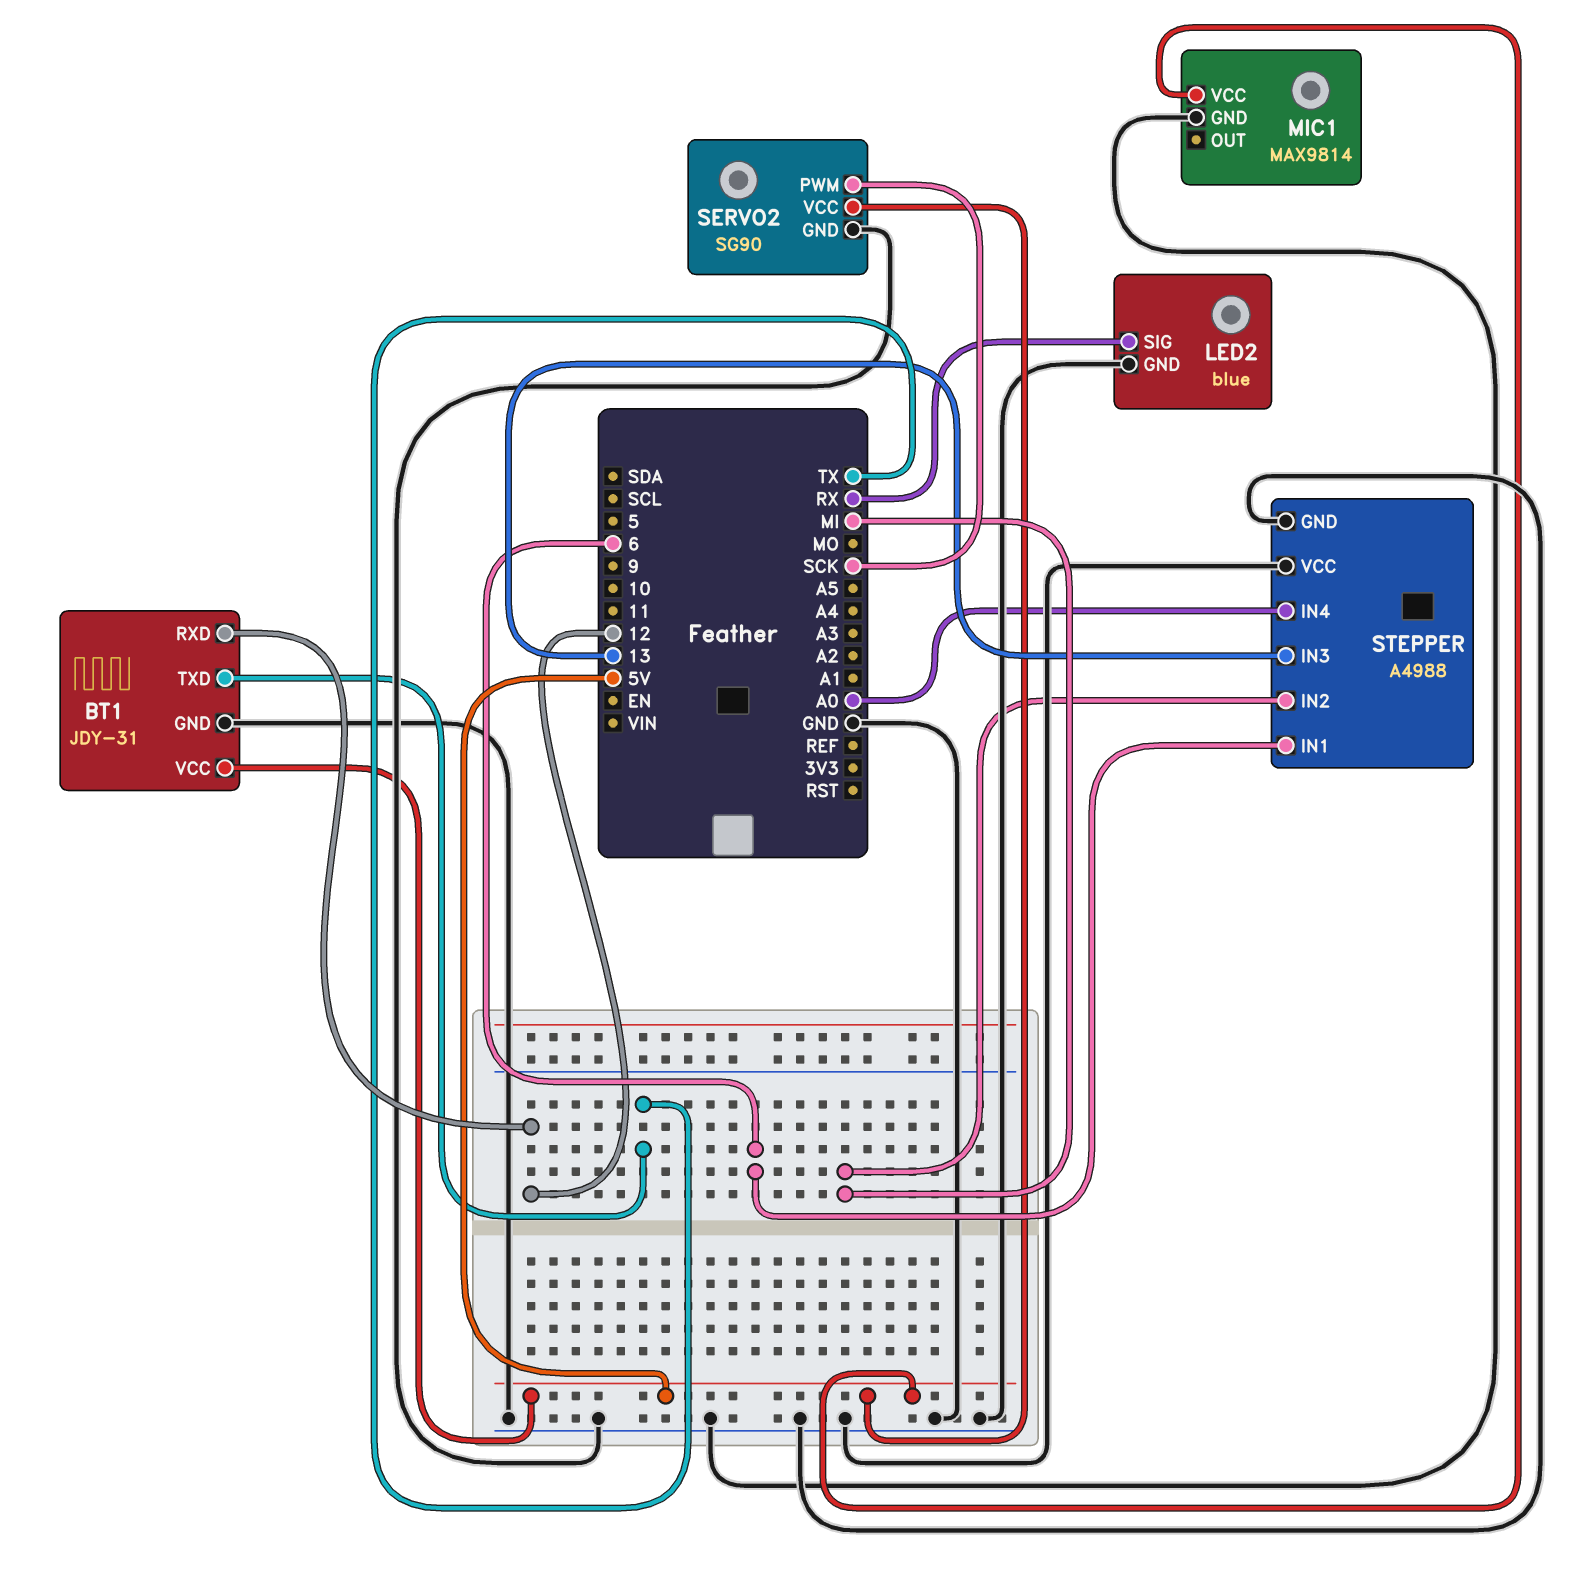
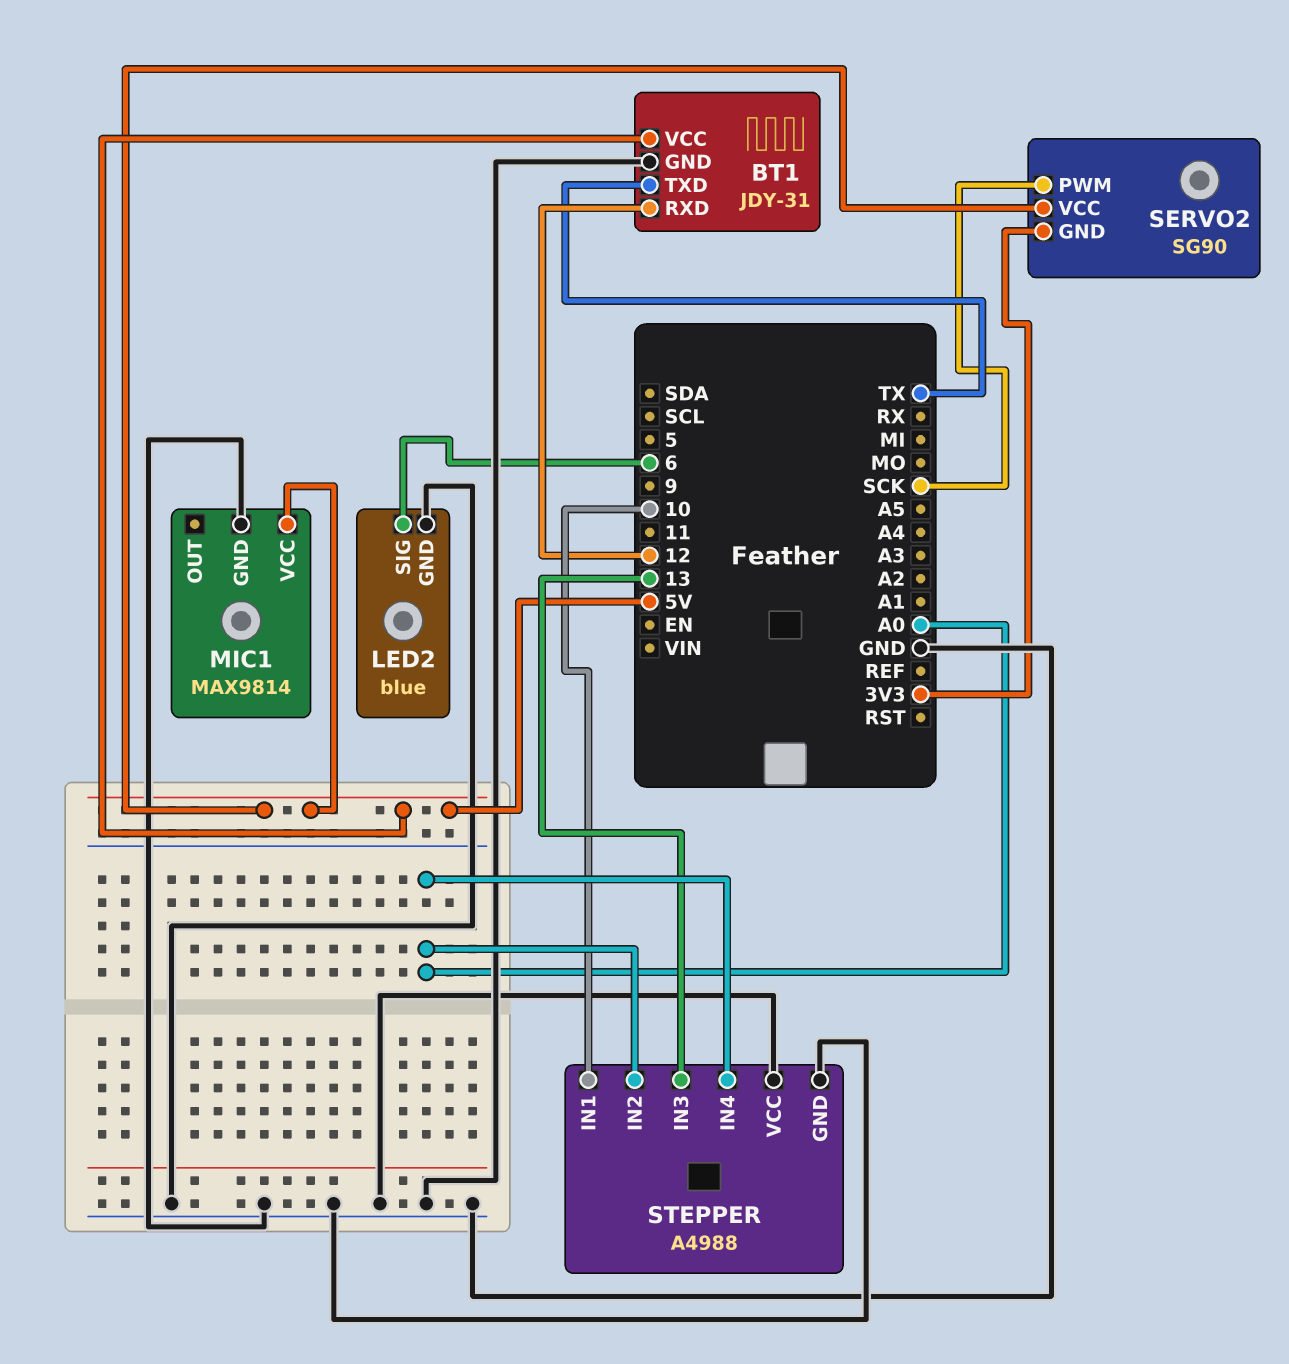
LED2 pin SIG: RX -> 6
SERVO2 pin GND: GND -> 3V3
STEPPER pin IN1: 6 -> 10
STEPPER pin IN2: MI -> A0

